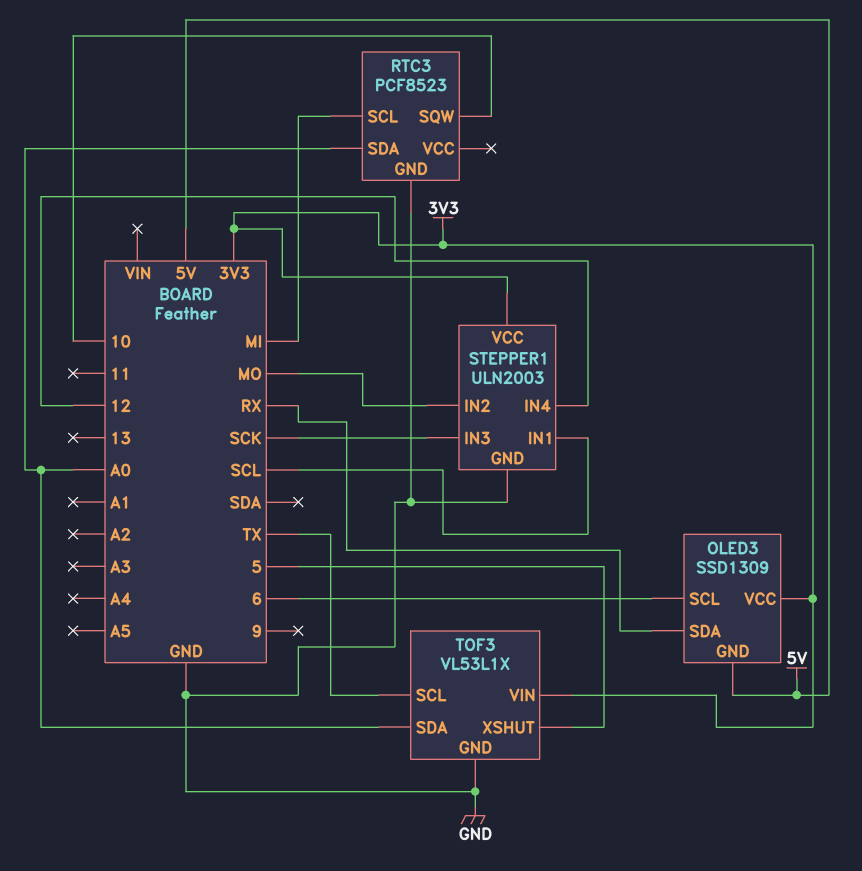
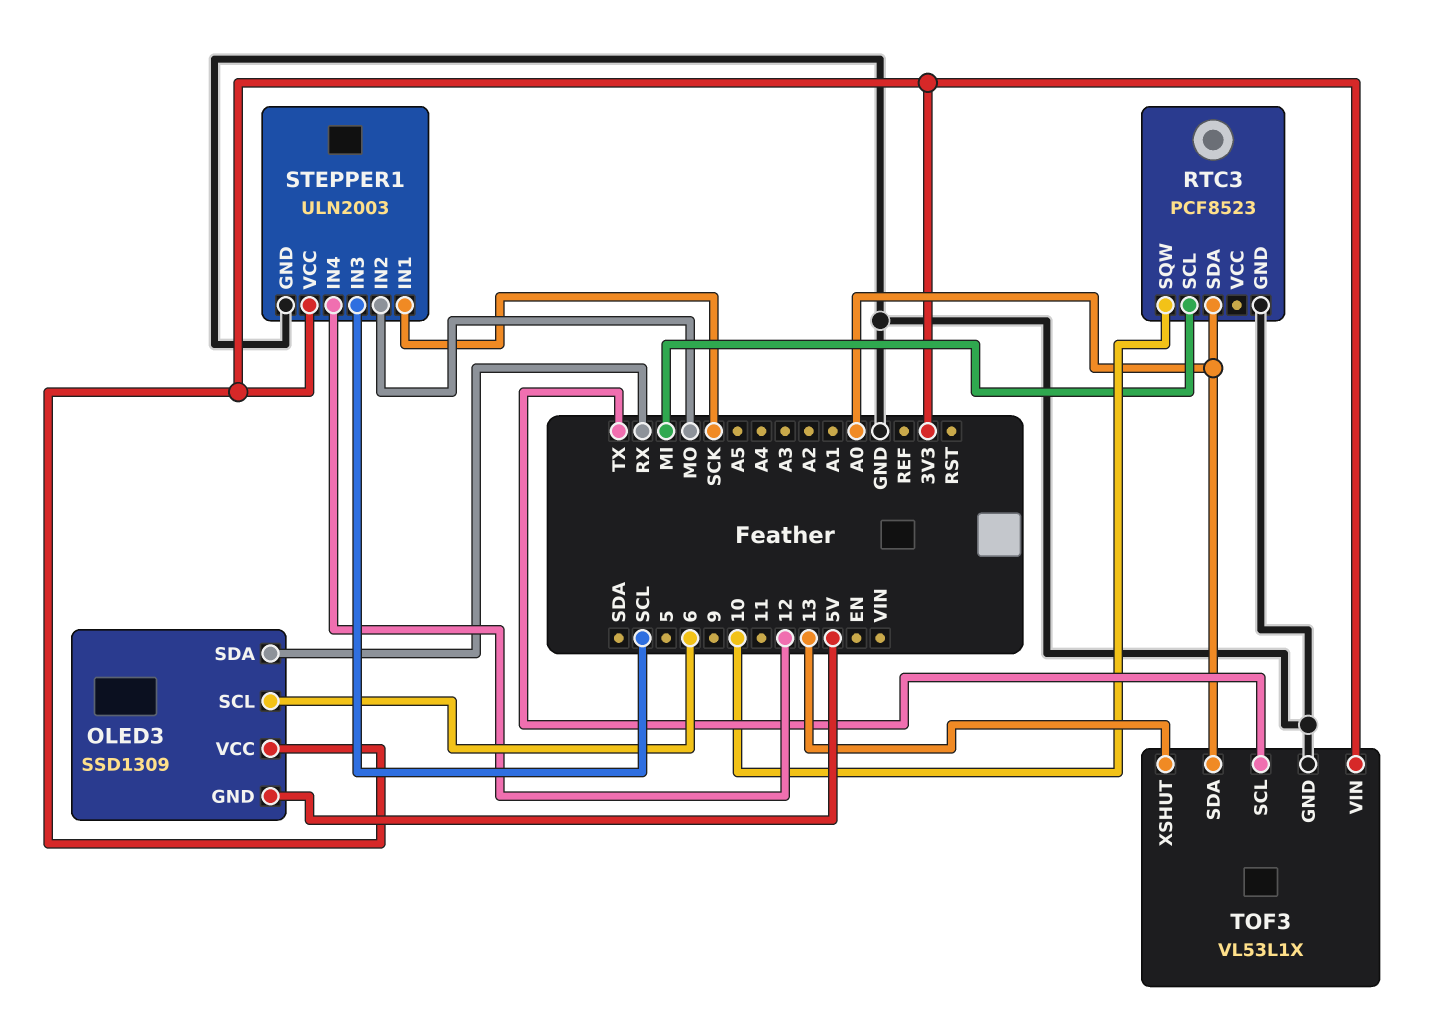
STEPPER1 pin IN1: SCL -> SCK
STEPPER1 pin IN3: SCK -> SCL
TOF3 pin XSHUT: 5 -> 13

